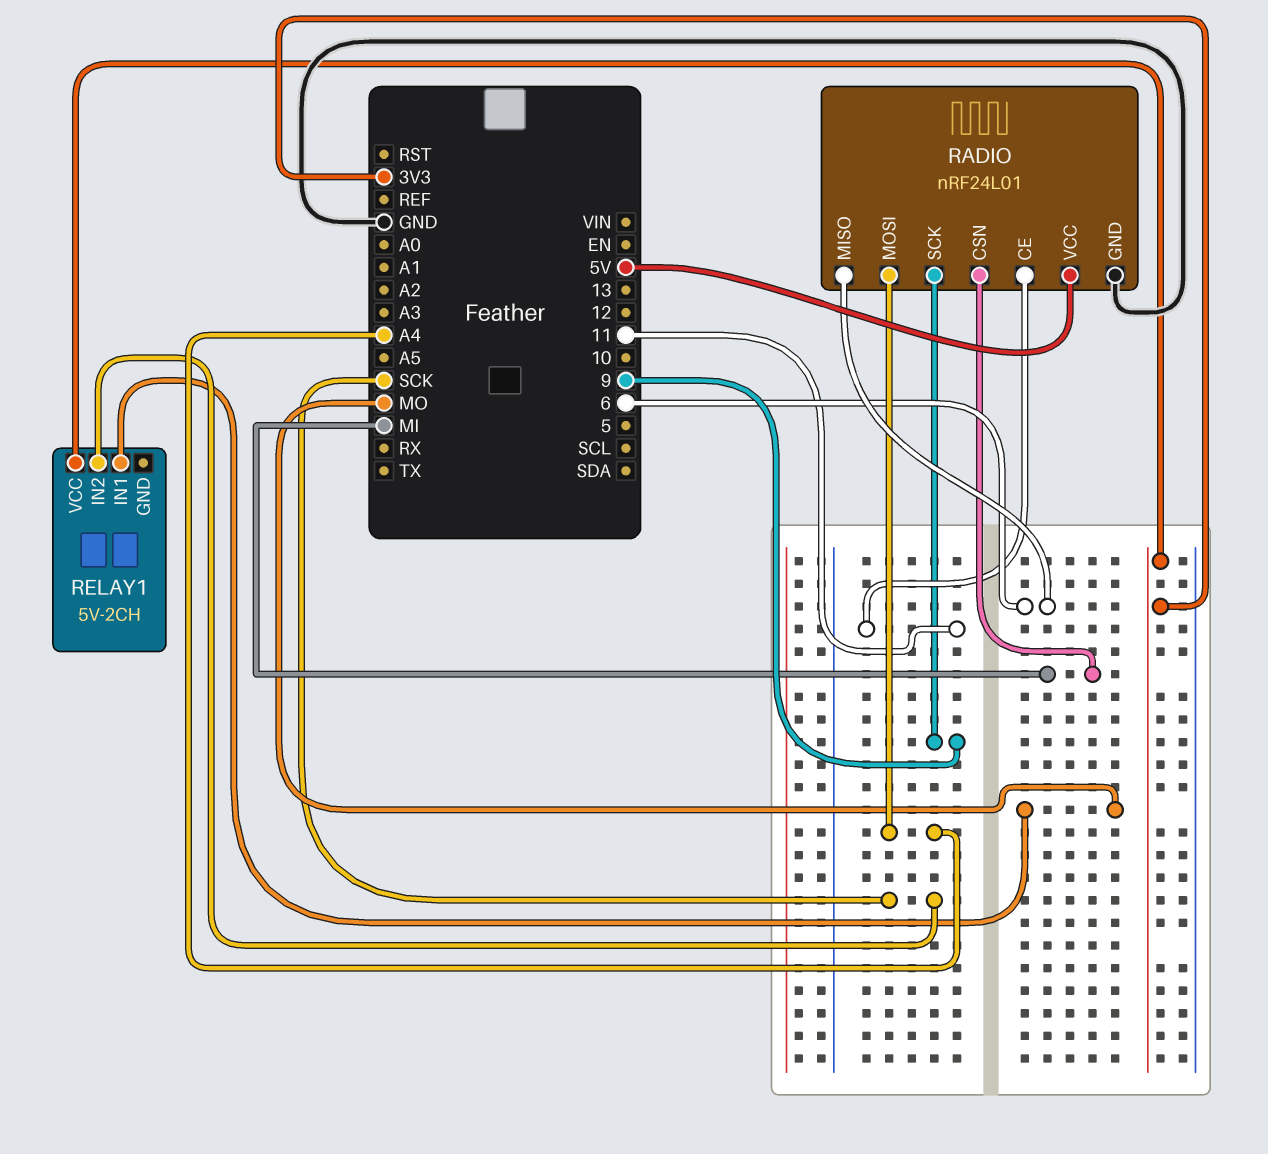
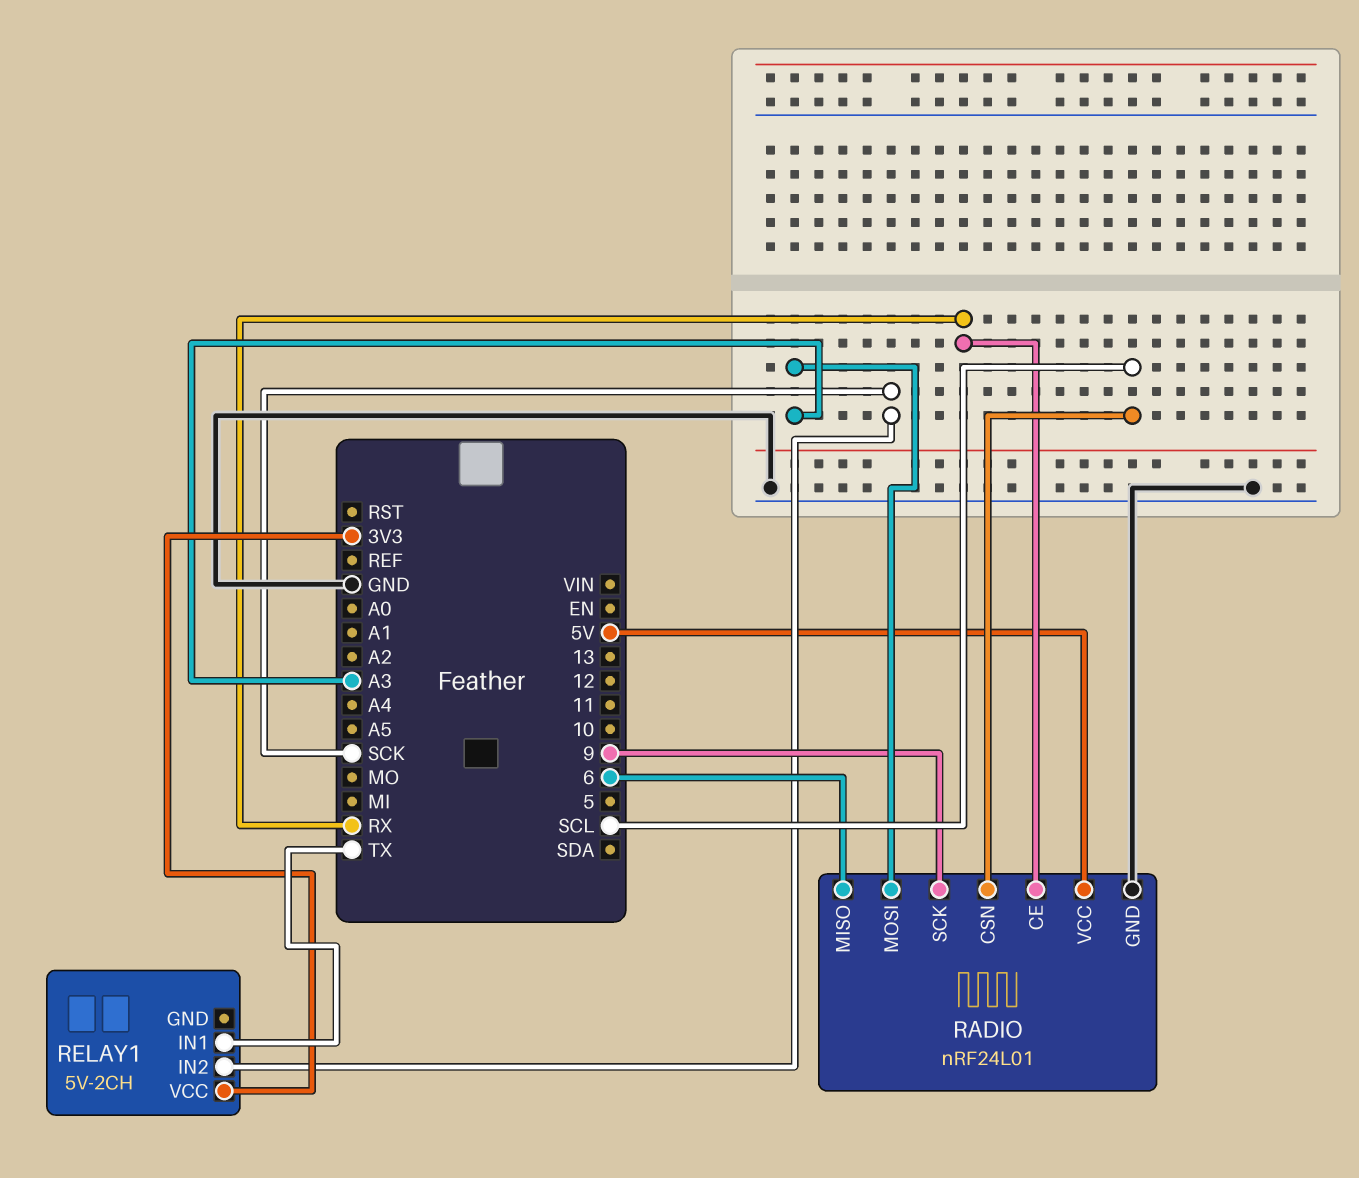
RADIO pin CE: 11 -> RX
RADIO pin CSN: MI -> SCL
RADIO pin MOSI: A4 -> A3
RELAY1 pin IN1: MO -> TX

